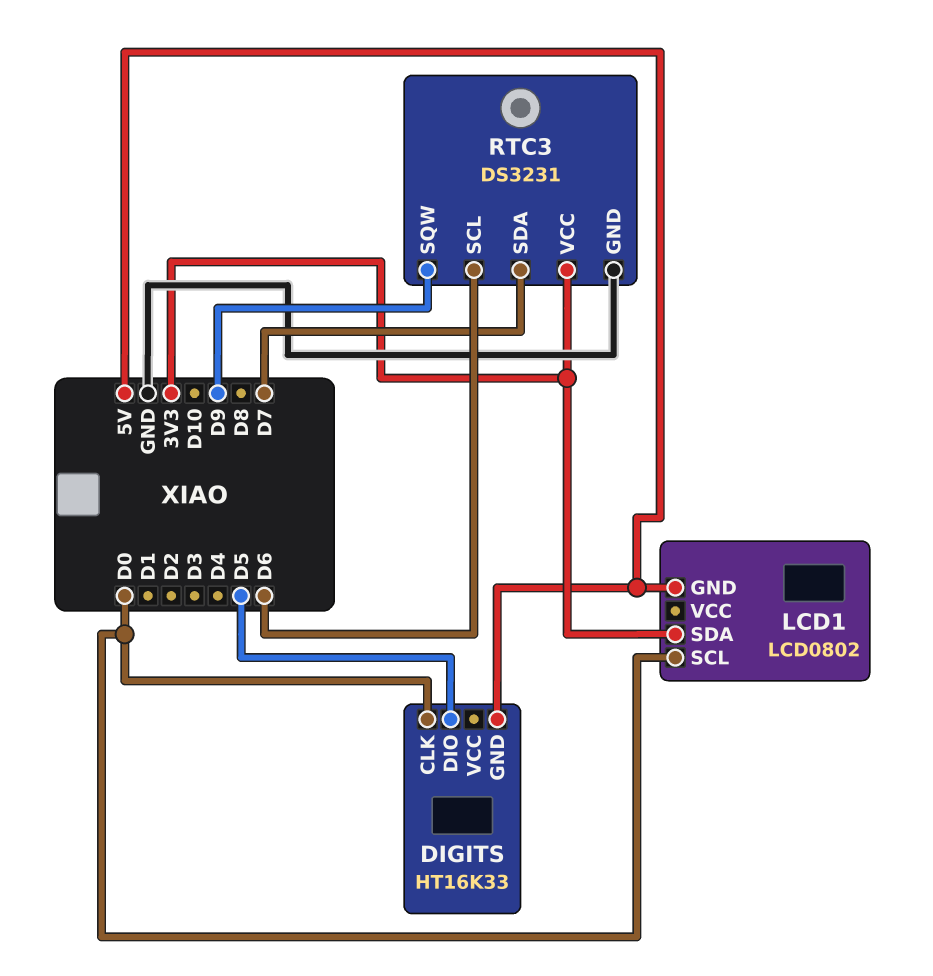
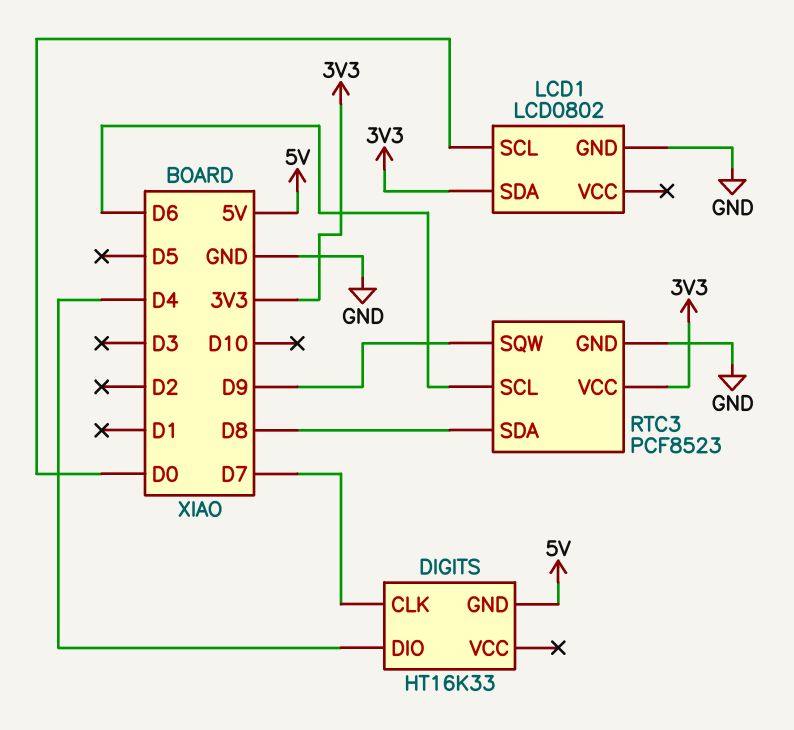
DIGITS pin CLK: D0 -> D7
DIGITS pin DIO: D5 -> D4
LCD1 pin GND: 5V -> GND
RTC3: DS3231 -> PCF8523
RTC3 pin SDA: D7 -> D8

